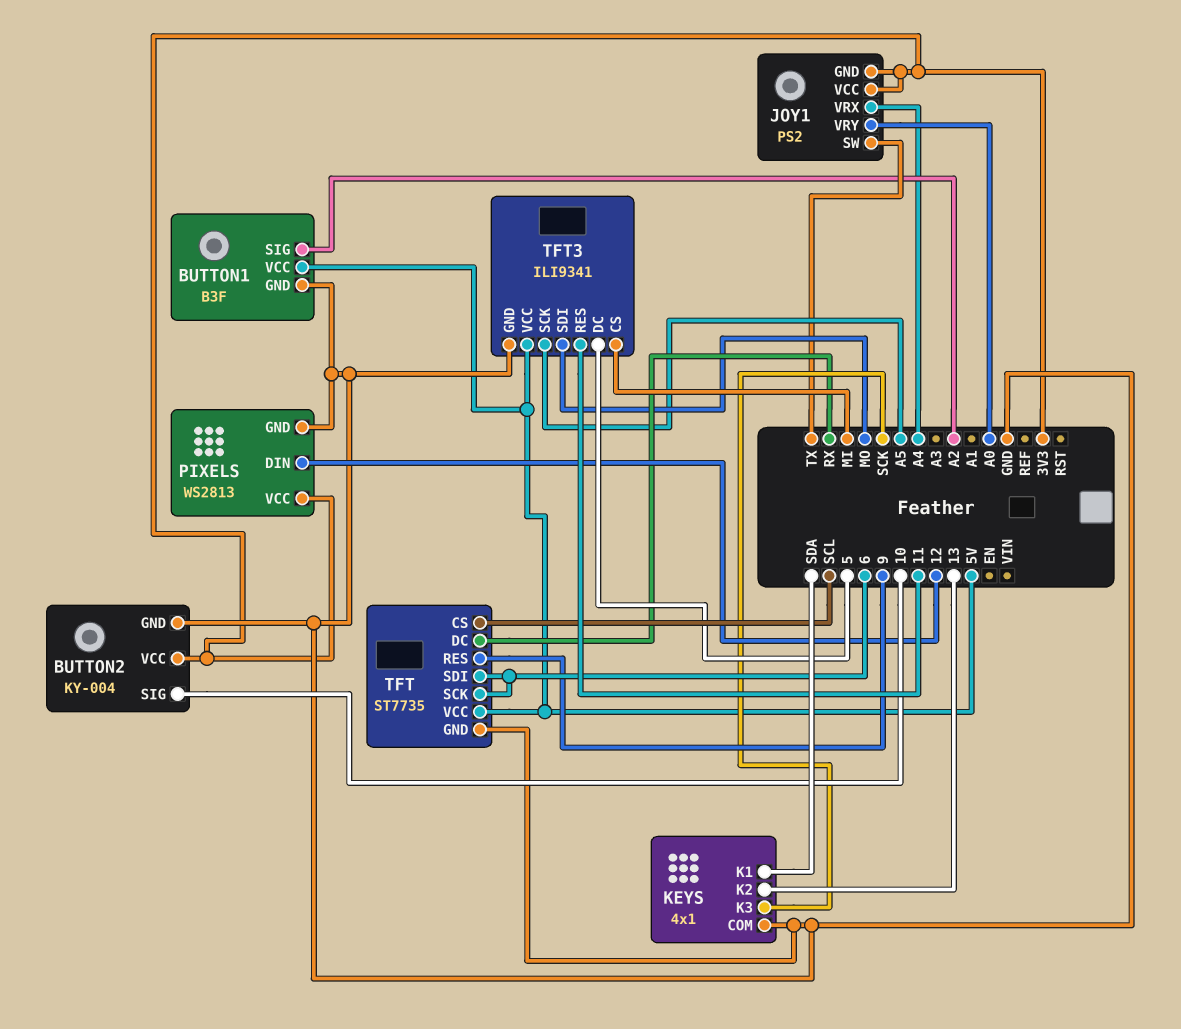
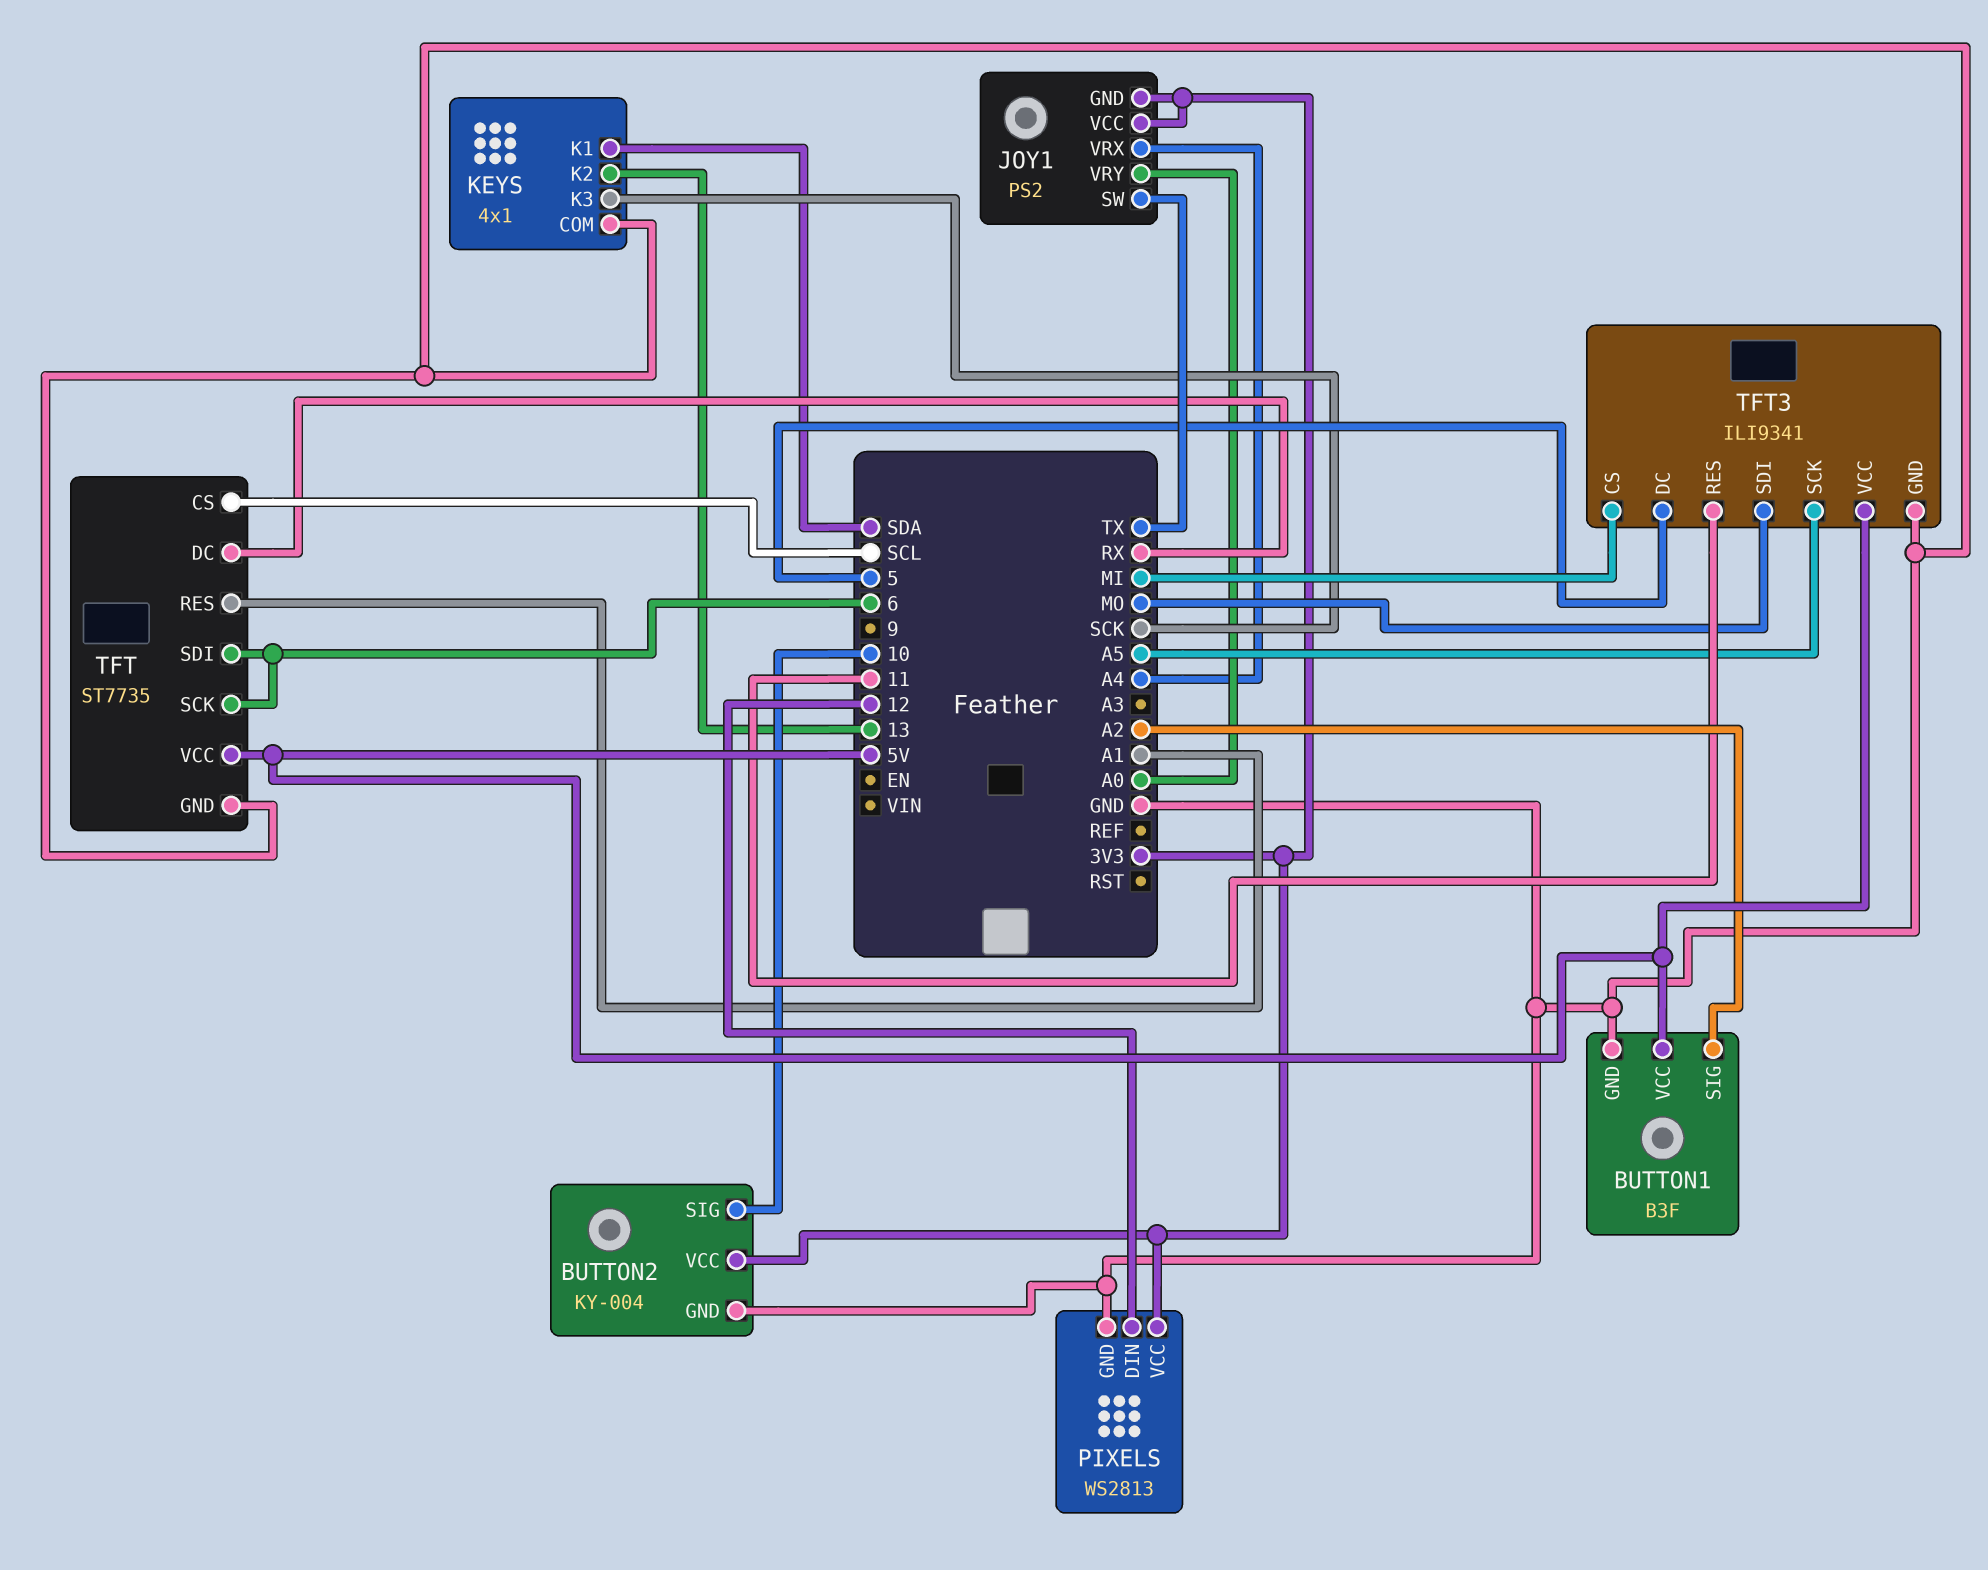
TFT pin RES: 9 -> A1

